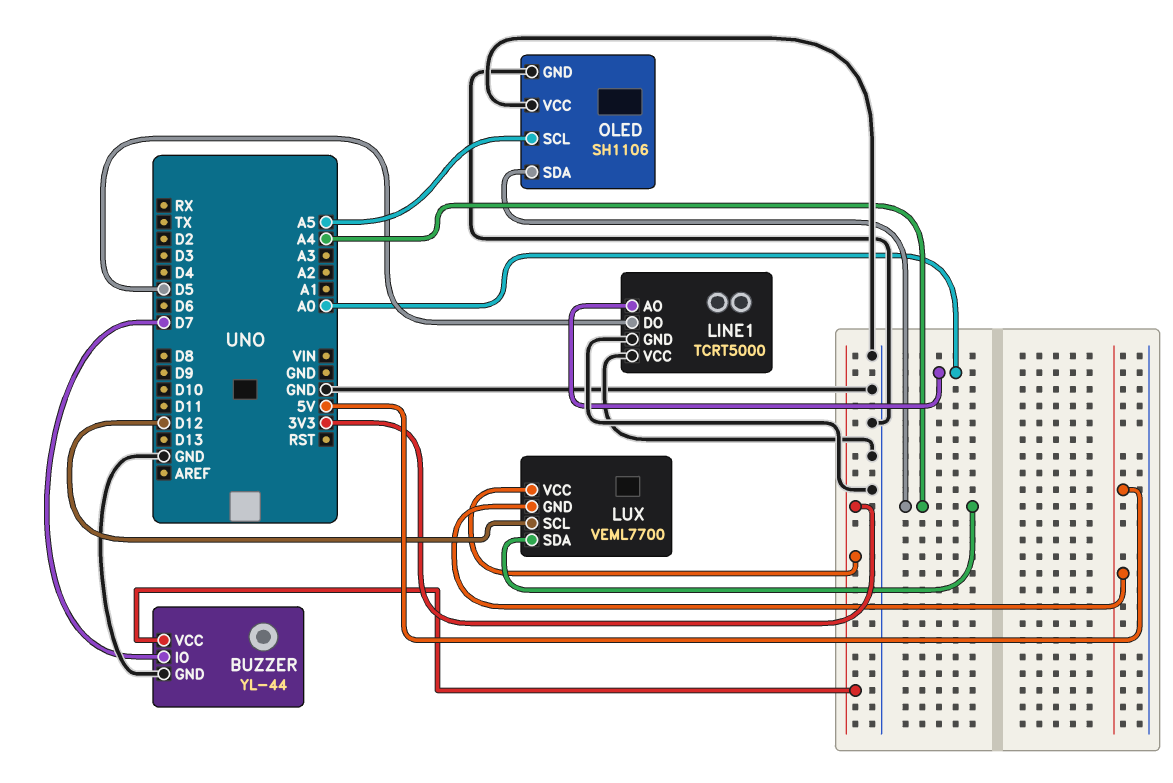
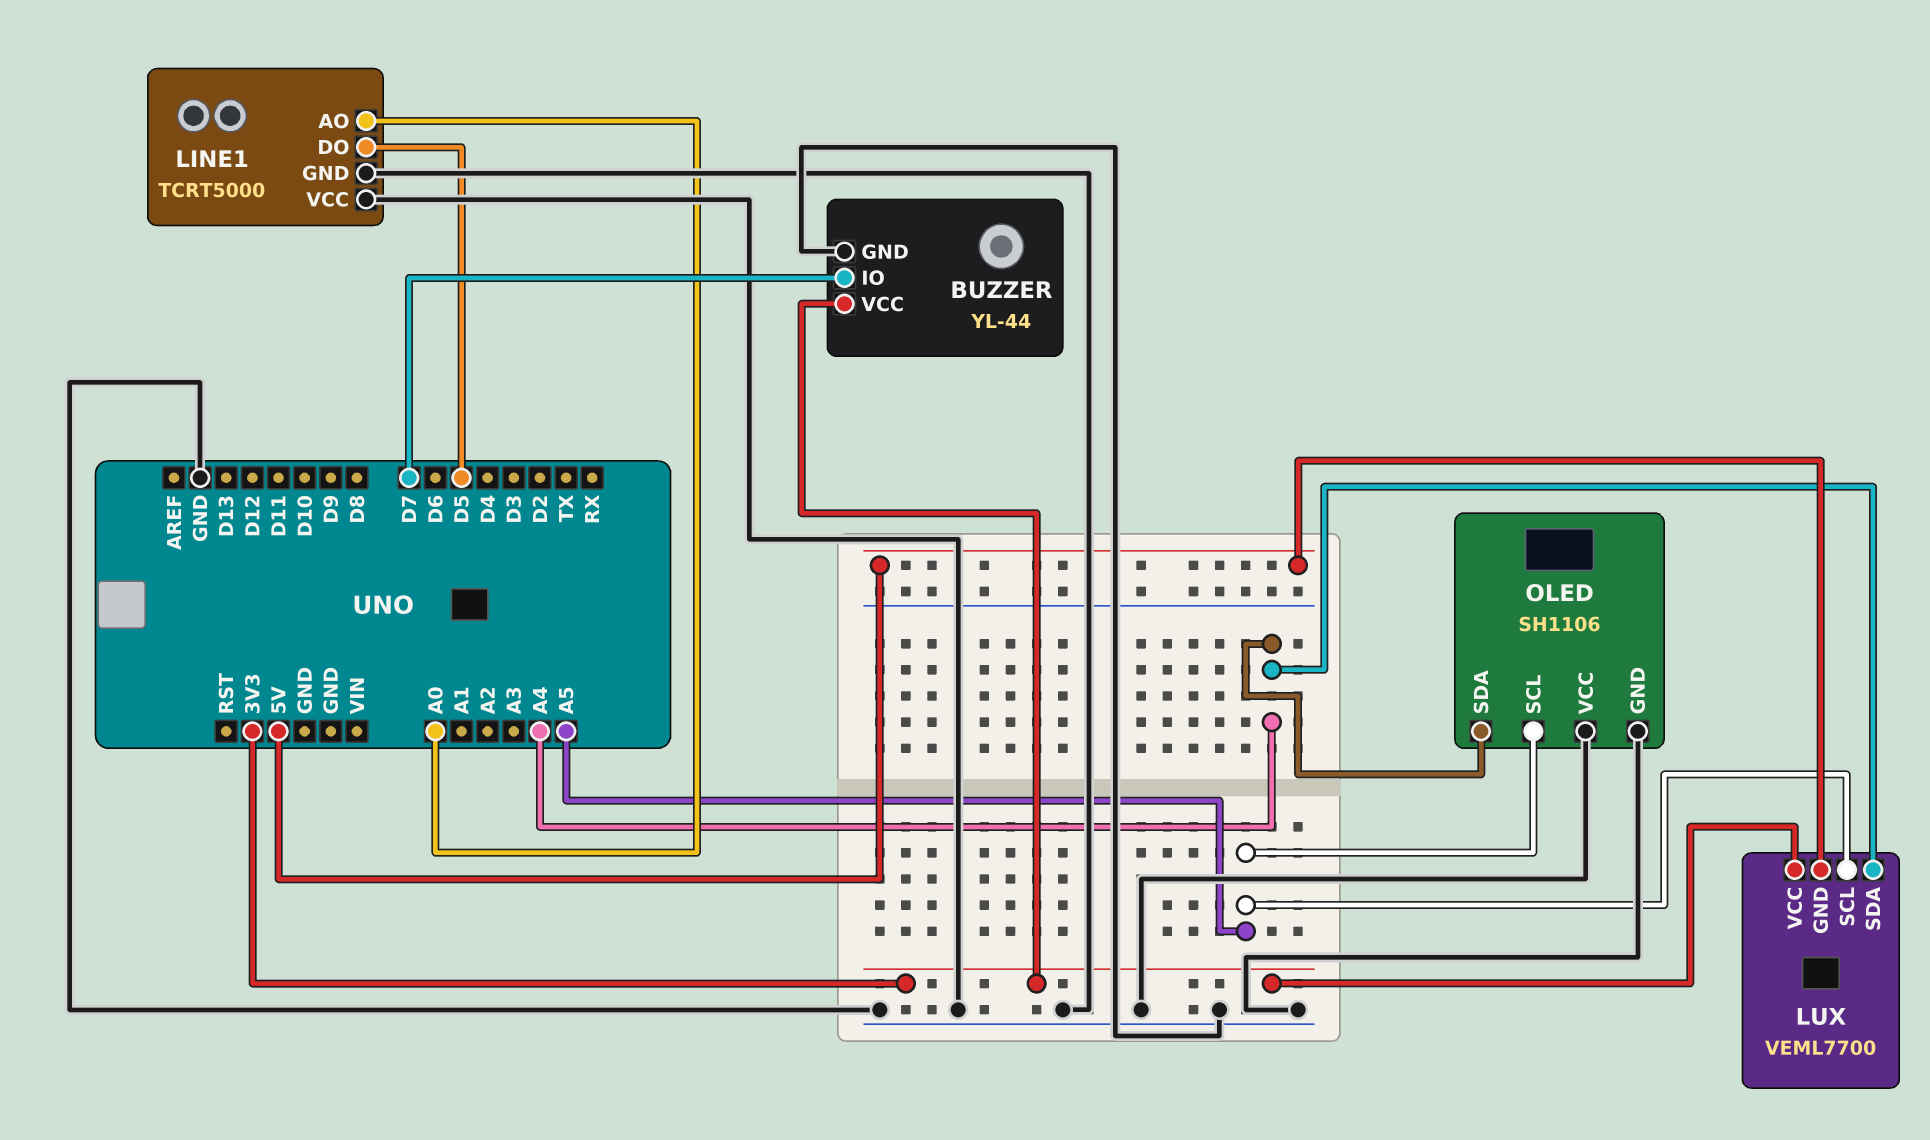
LUX pin SCL: D12 -> A5

